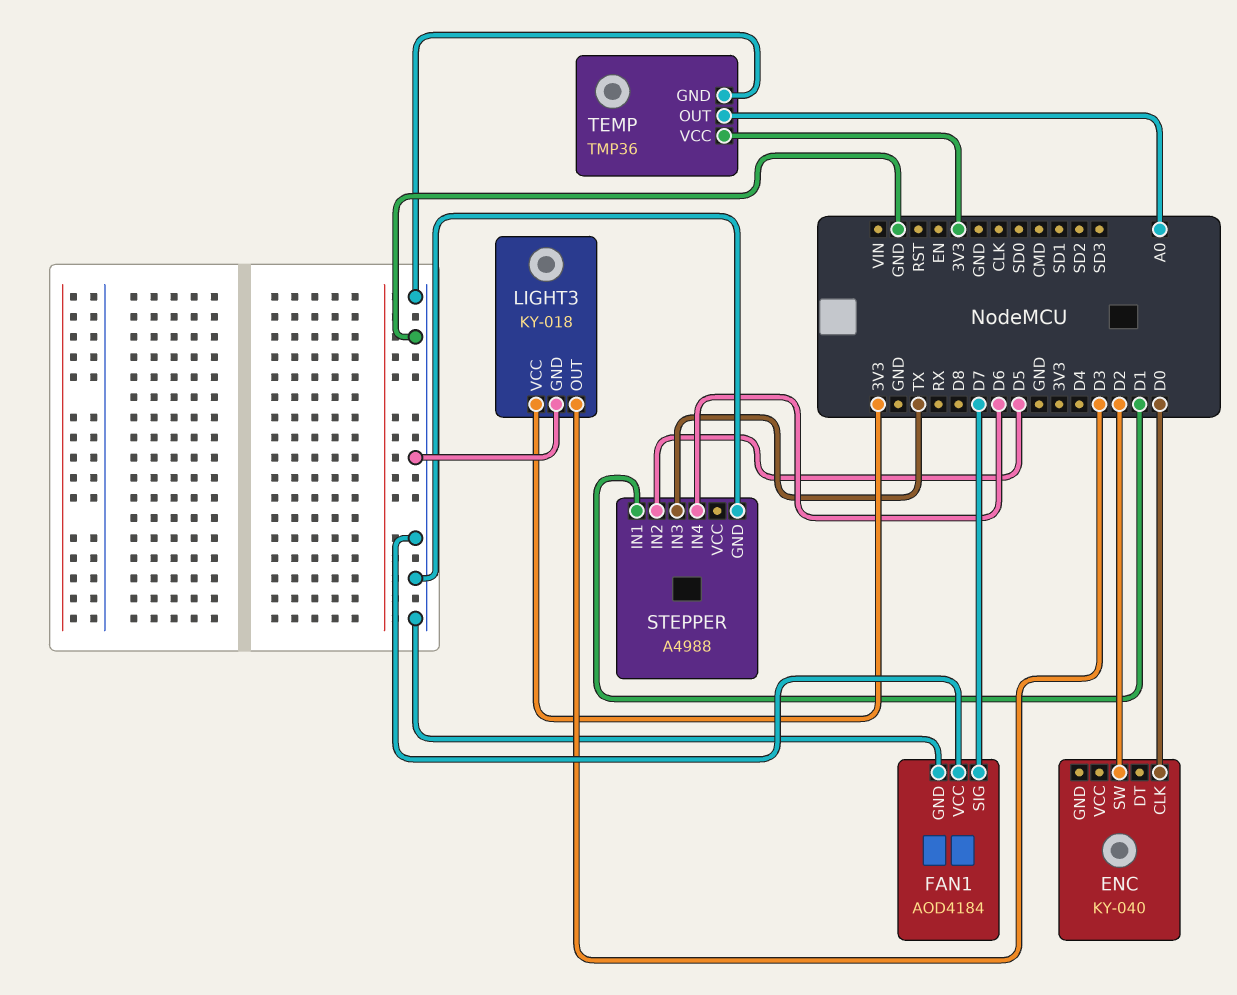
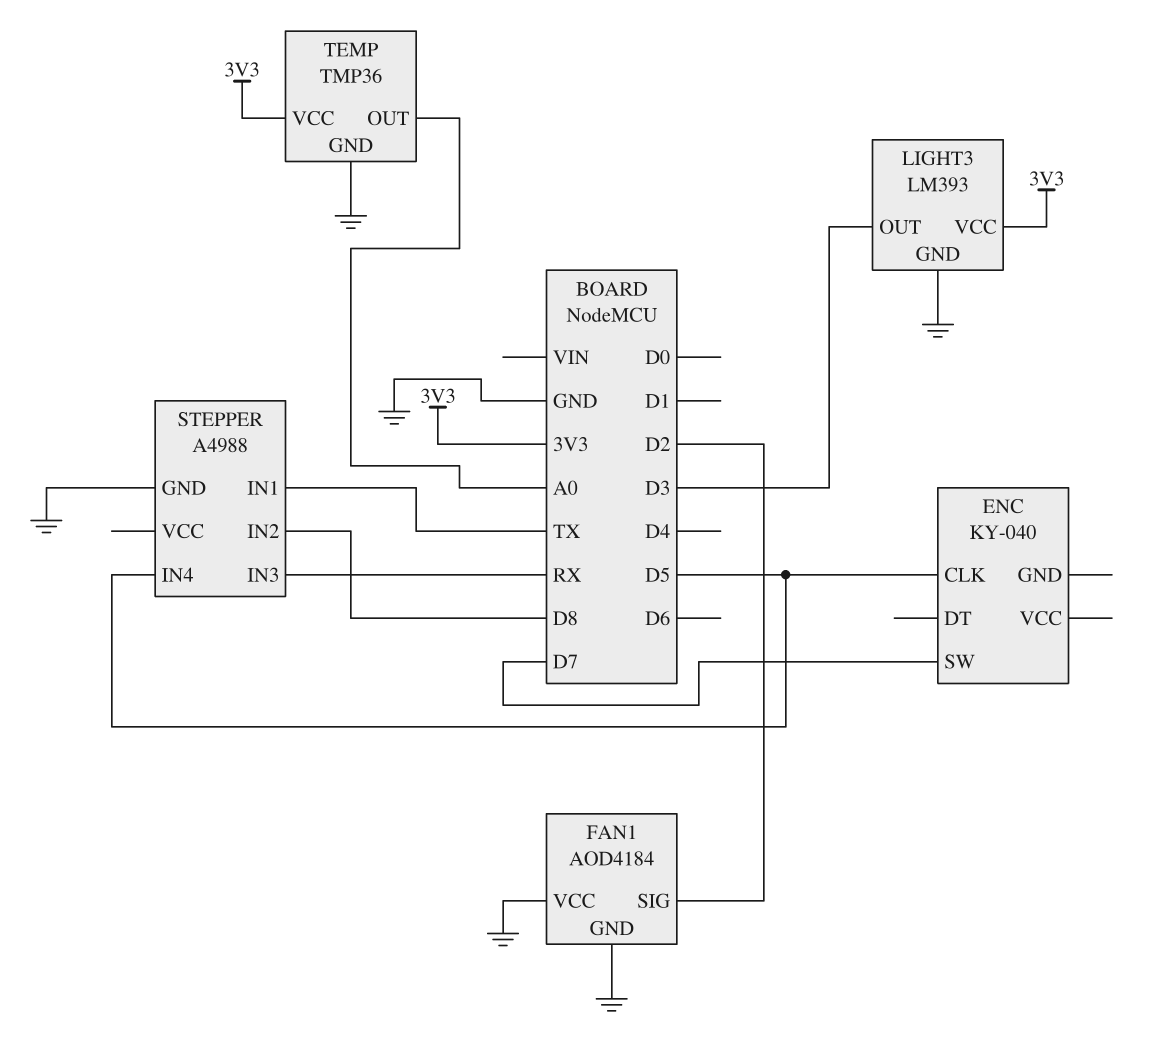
ENC pin CLK: D0 -> D5
ENC pin SW: D2 -> D7
FAN1 pin SIG: D7 -> D2
LIGHT3: KY-018 -> LM393
STEPPER pin IN1: D1 -> TX
STEPPER pin IN2: D5 -> D8
STEPPER pin IN3: TX -> RX
STEPPER pin IN4: D6 -> D5

